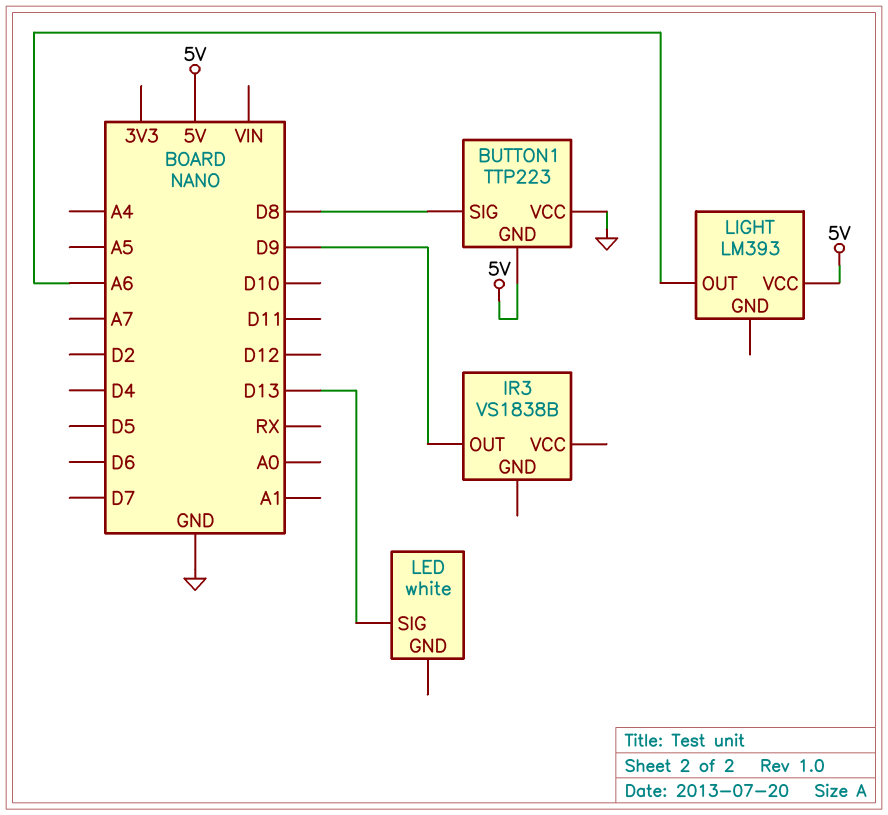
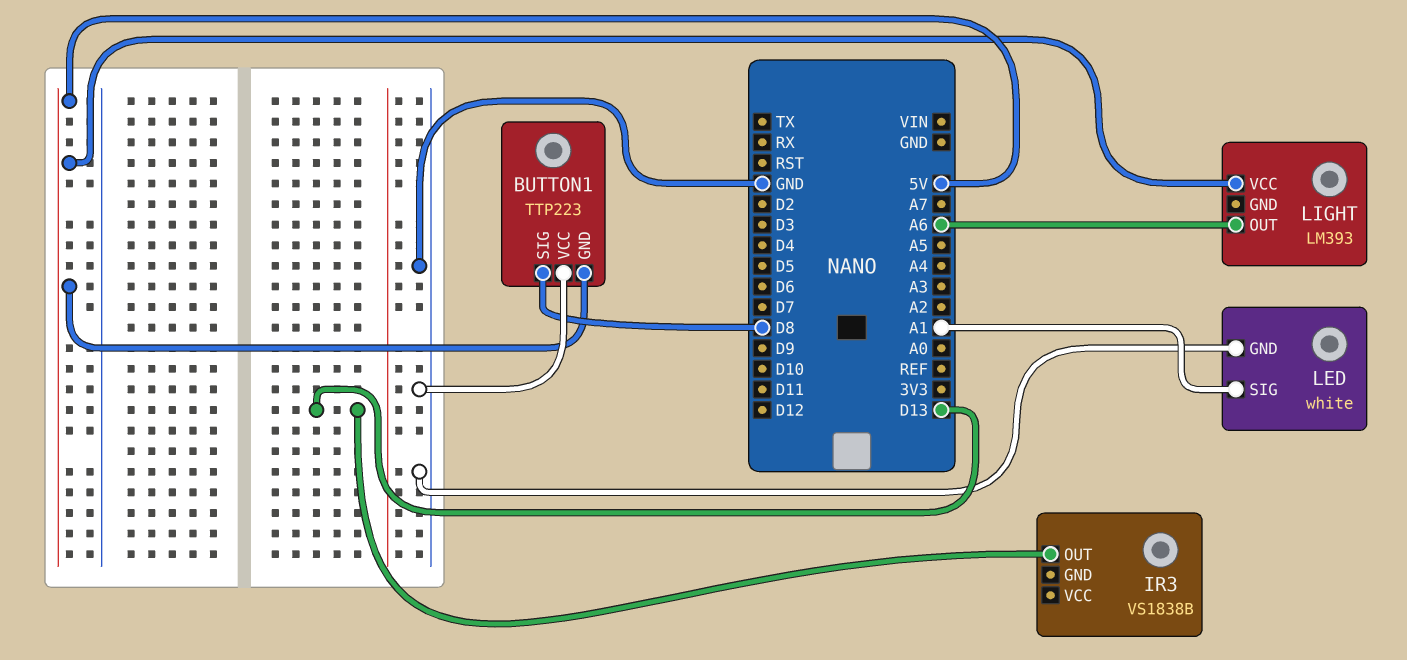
IR3 pin OUT: D9 -> D13
LED pin GND: none -> GND
LED pin SIG: D13 -> A1

